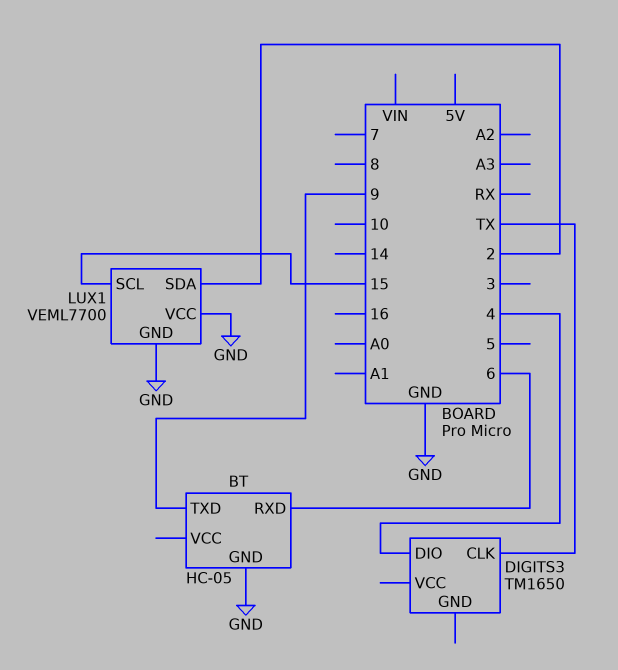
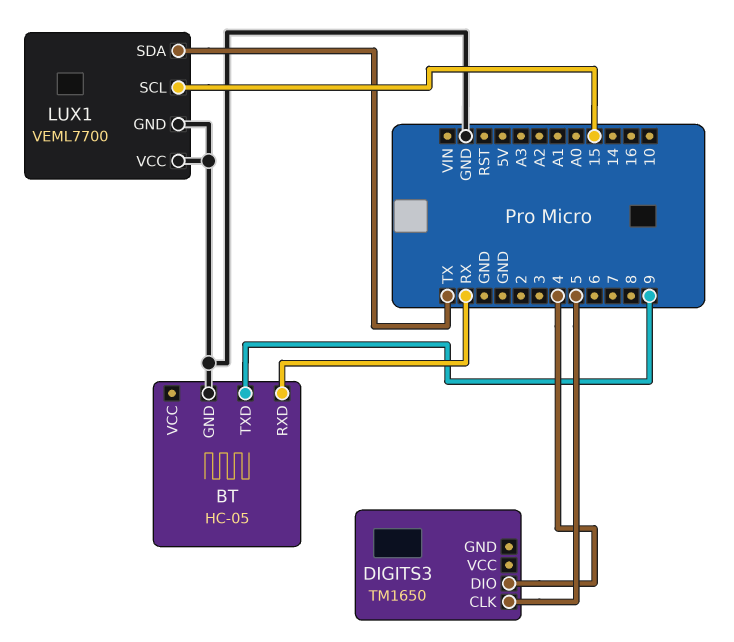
BT pin RXD: 6 -> RX
DIGITS3 pin CLK: TX -> 5
LUX1 pin SDA: 2 -> TX

